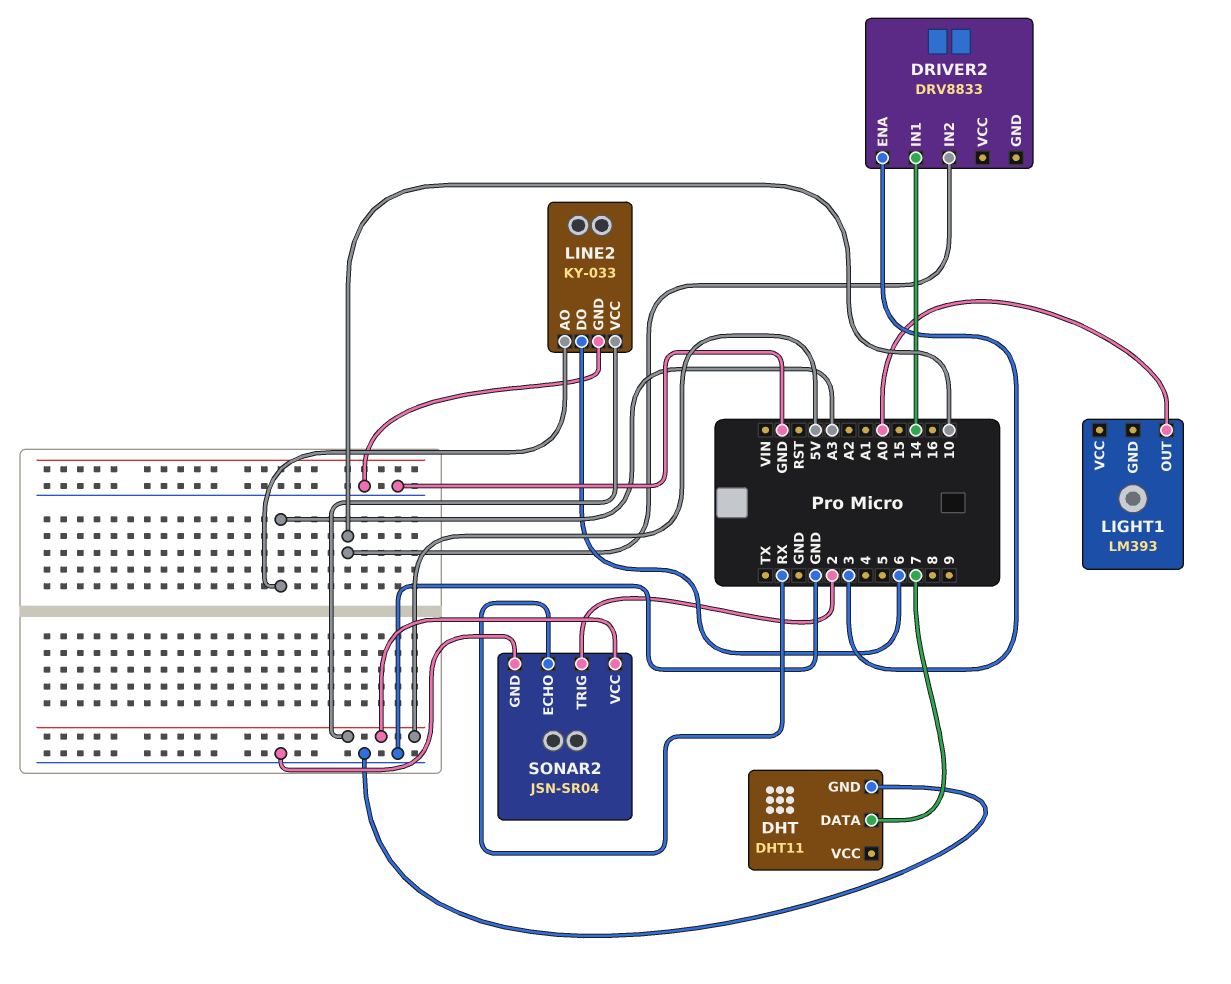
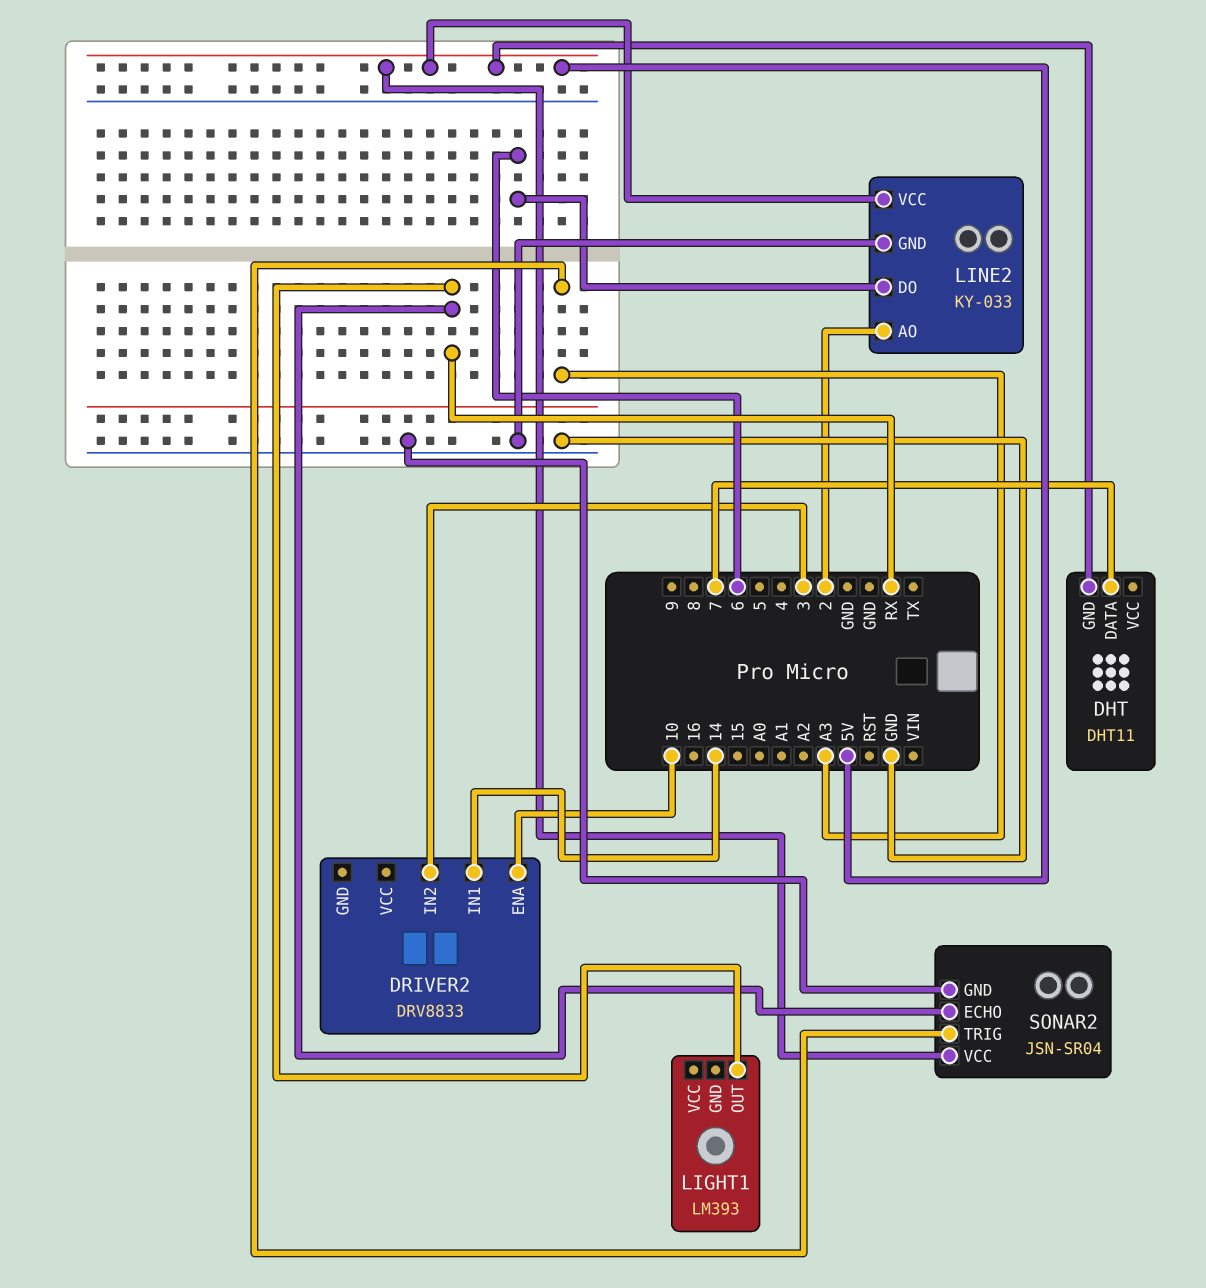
DHT pin GND: GND -> 5V
DRIVER2 pin ENA: 3 -> 10
DRIVER2 pin IN2: 10 -> 3
LIGHT1 pin OUT: A0 -> RX
LINE2 pin AO: A3 -> 2
SONAR2 pin TRIG: 2 -> A3

